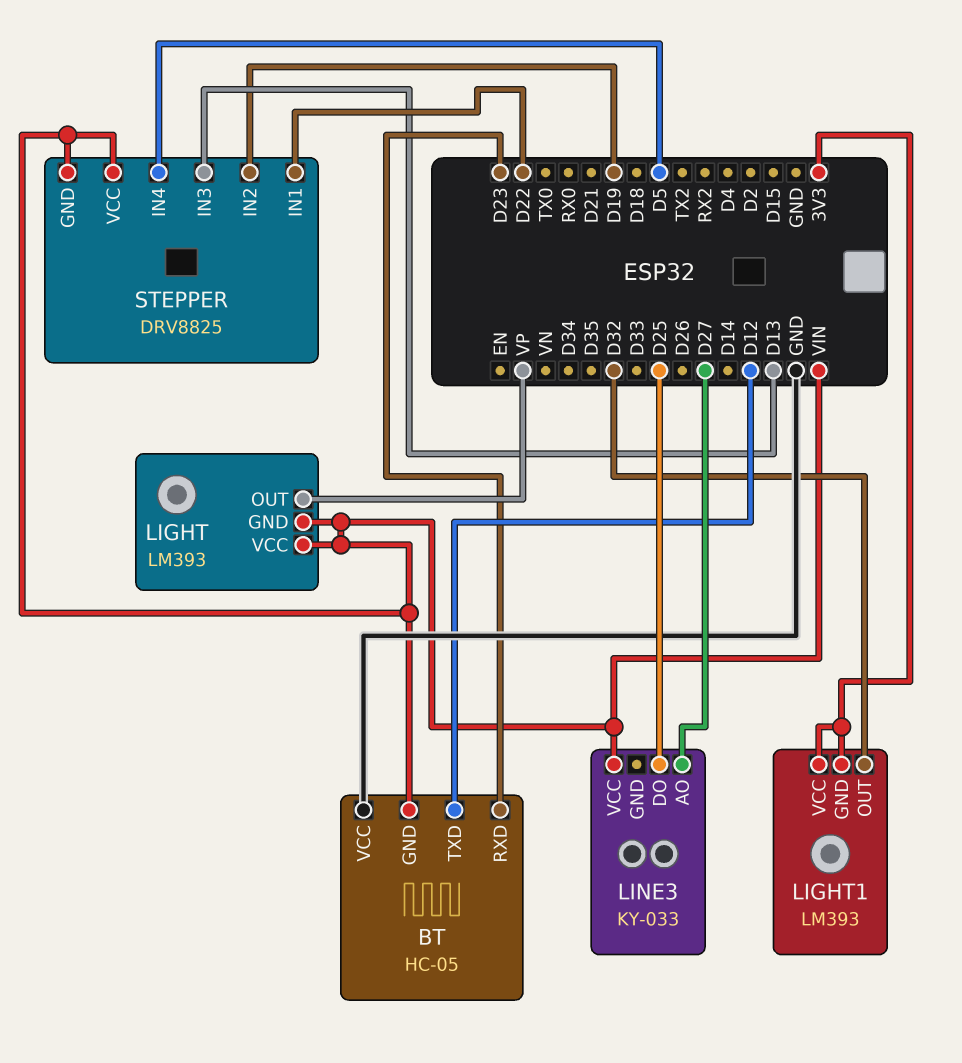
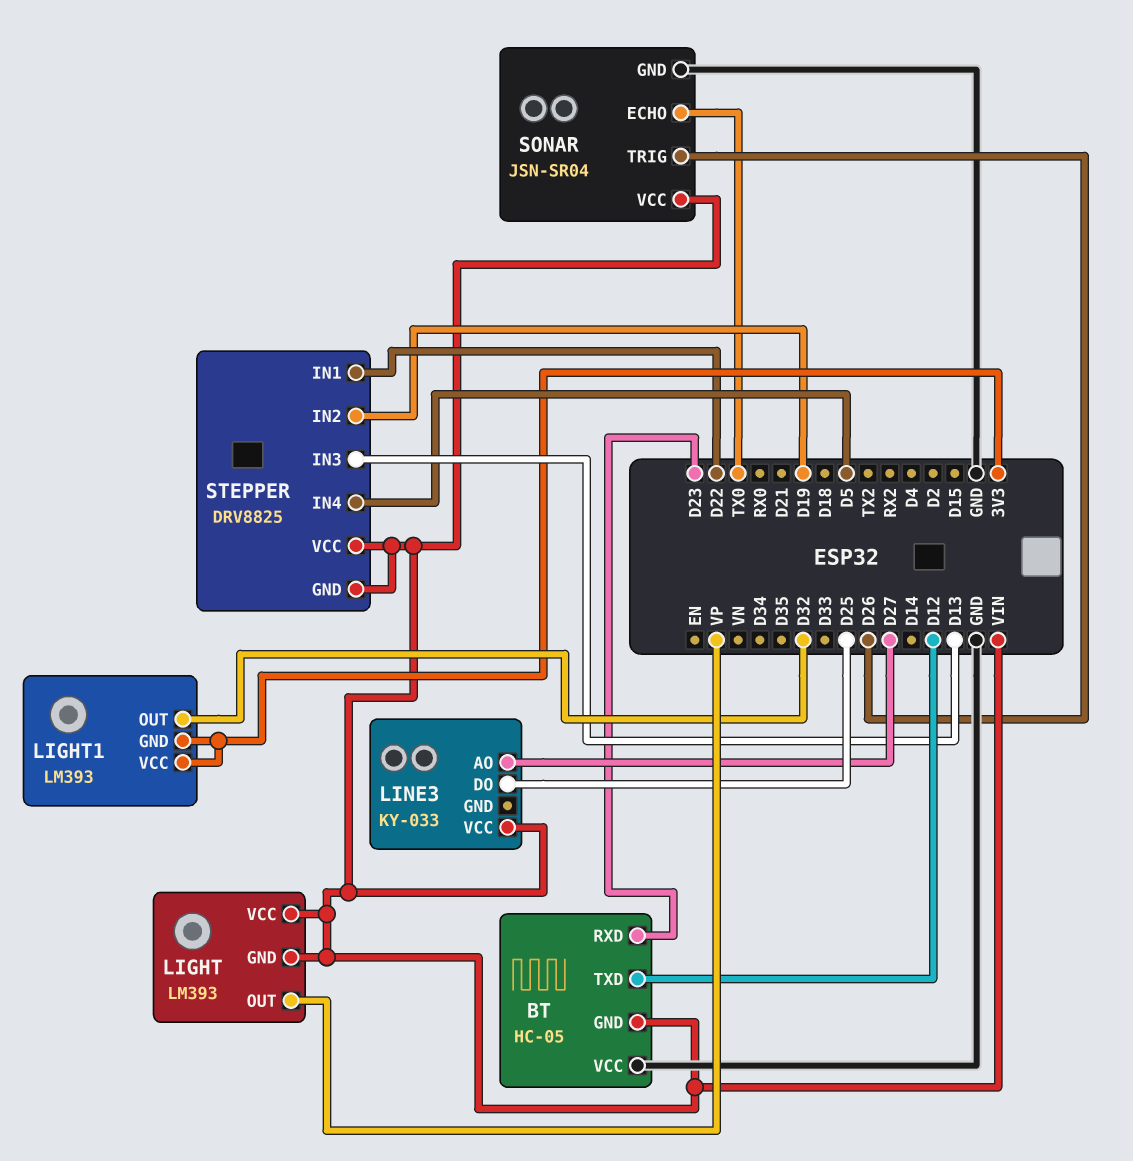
SONAR: none -> JSN-SR04
SONAR pin ECHO: none -> TX0
SONAR pin GND: none -> GND
SONAR pin TRIG: none -> D26
SONAR pin VCC: none -> VIN

